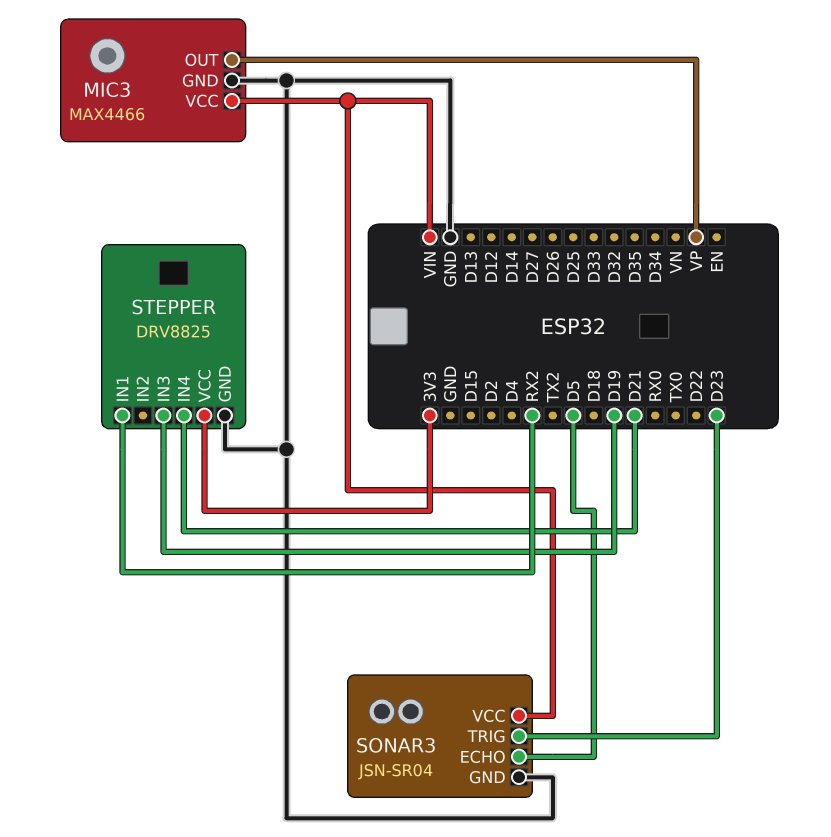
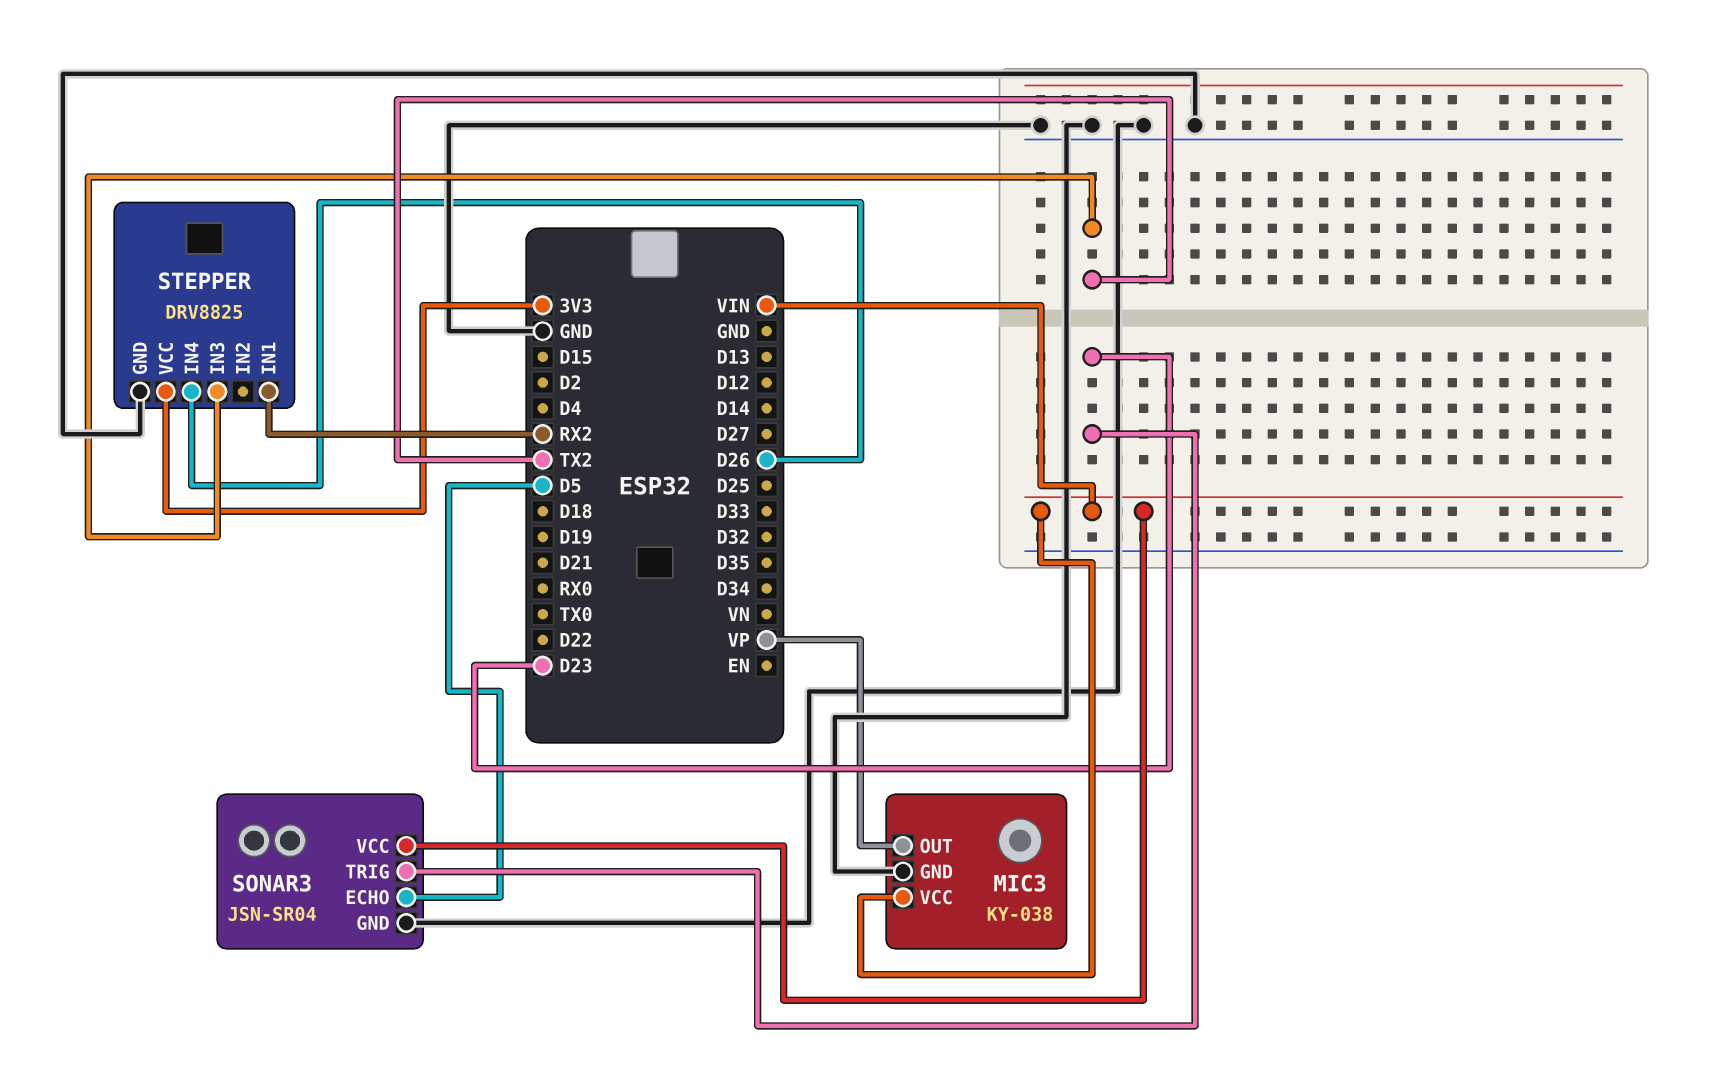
MIC3: MAX4466 -> KY-038
STEPPER pin IN3: D19 -> TX2
STEPPER pin IN4: D21 -> D26

